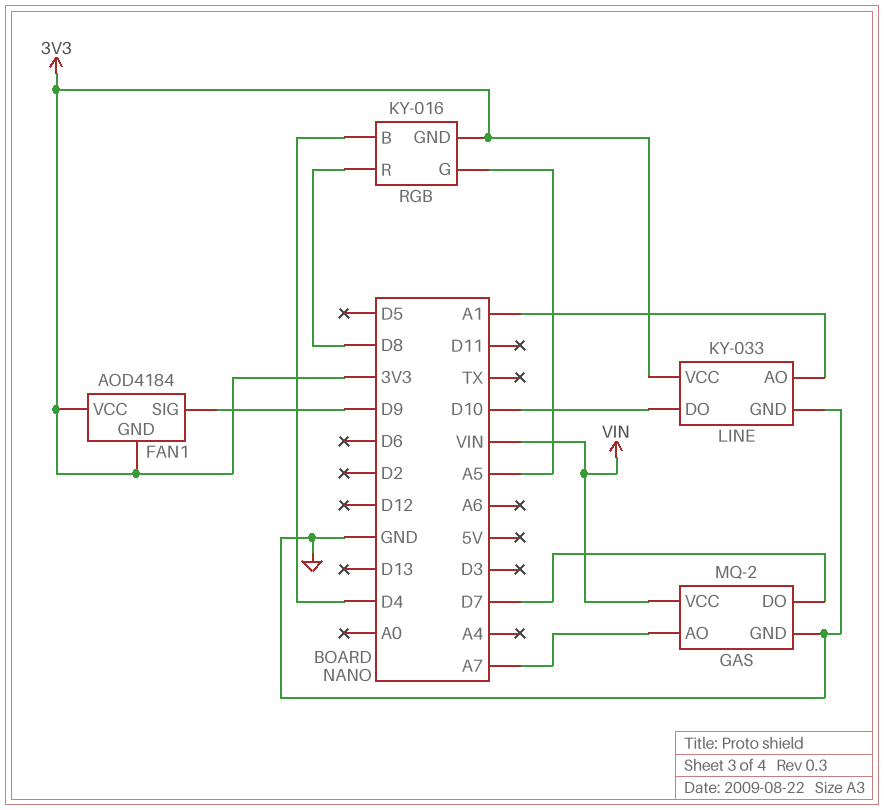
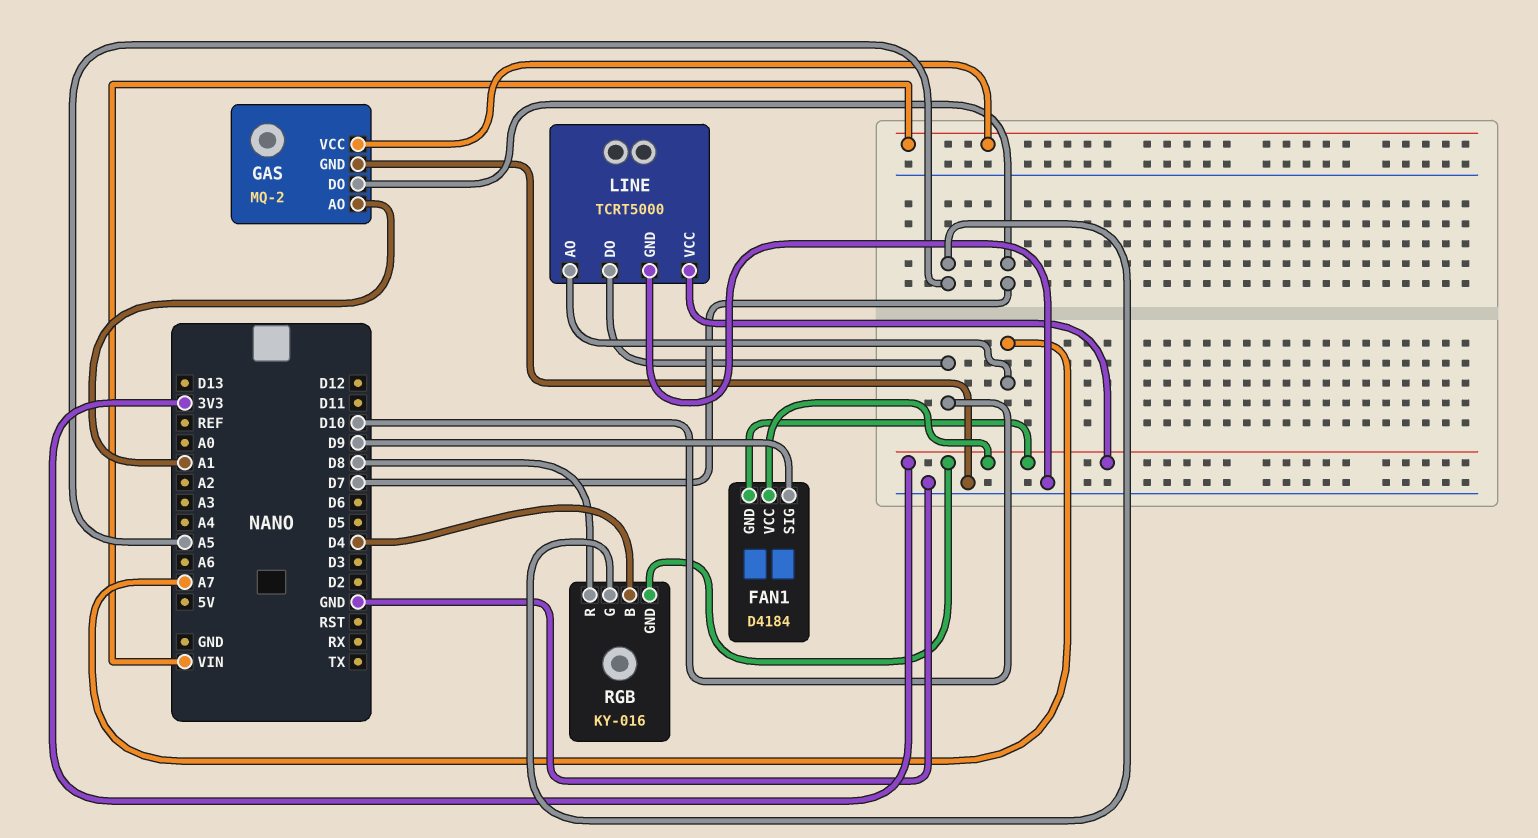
FAN1: AOD4184 -> D4184
GAS pin AO: A7 -> A1
LINE: KY-033 -> TCRT5000
LINE pin AO: A1 -> A7

